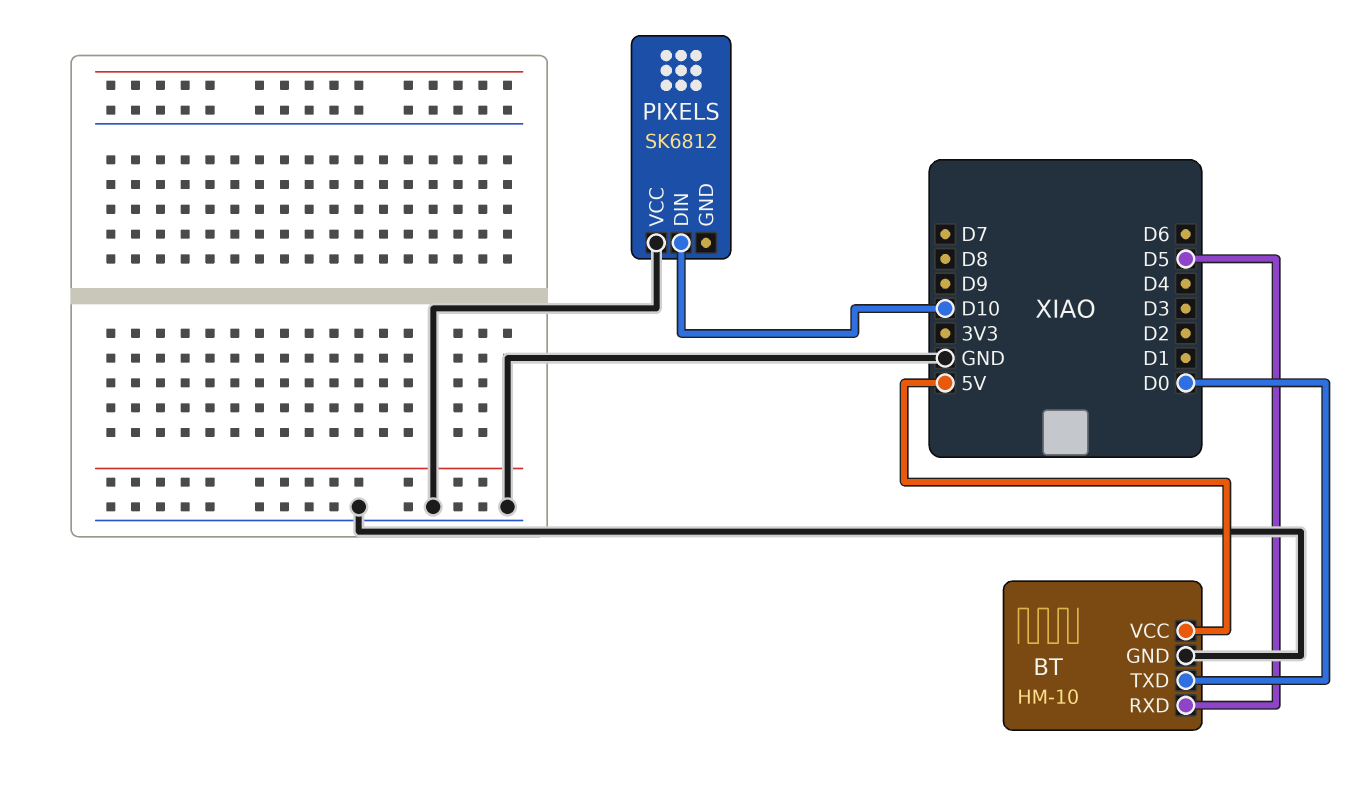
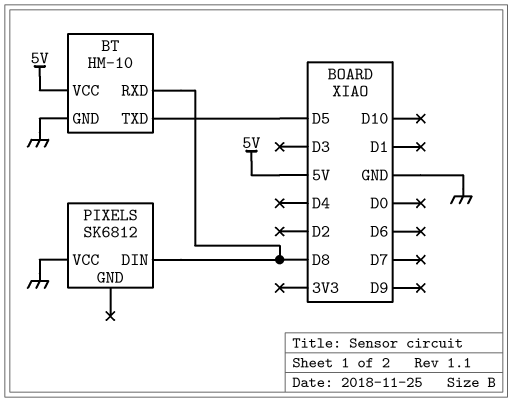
BT pin RXD: D5 -> D8
BT pin TXD: D0 -> D5
PIXELS pin DIN: D10 -> D8

